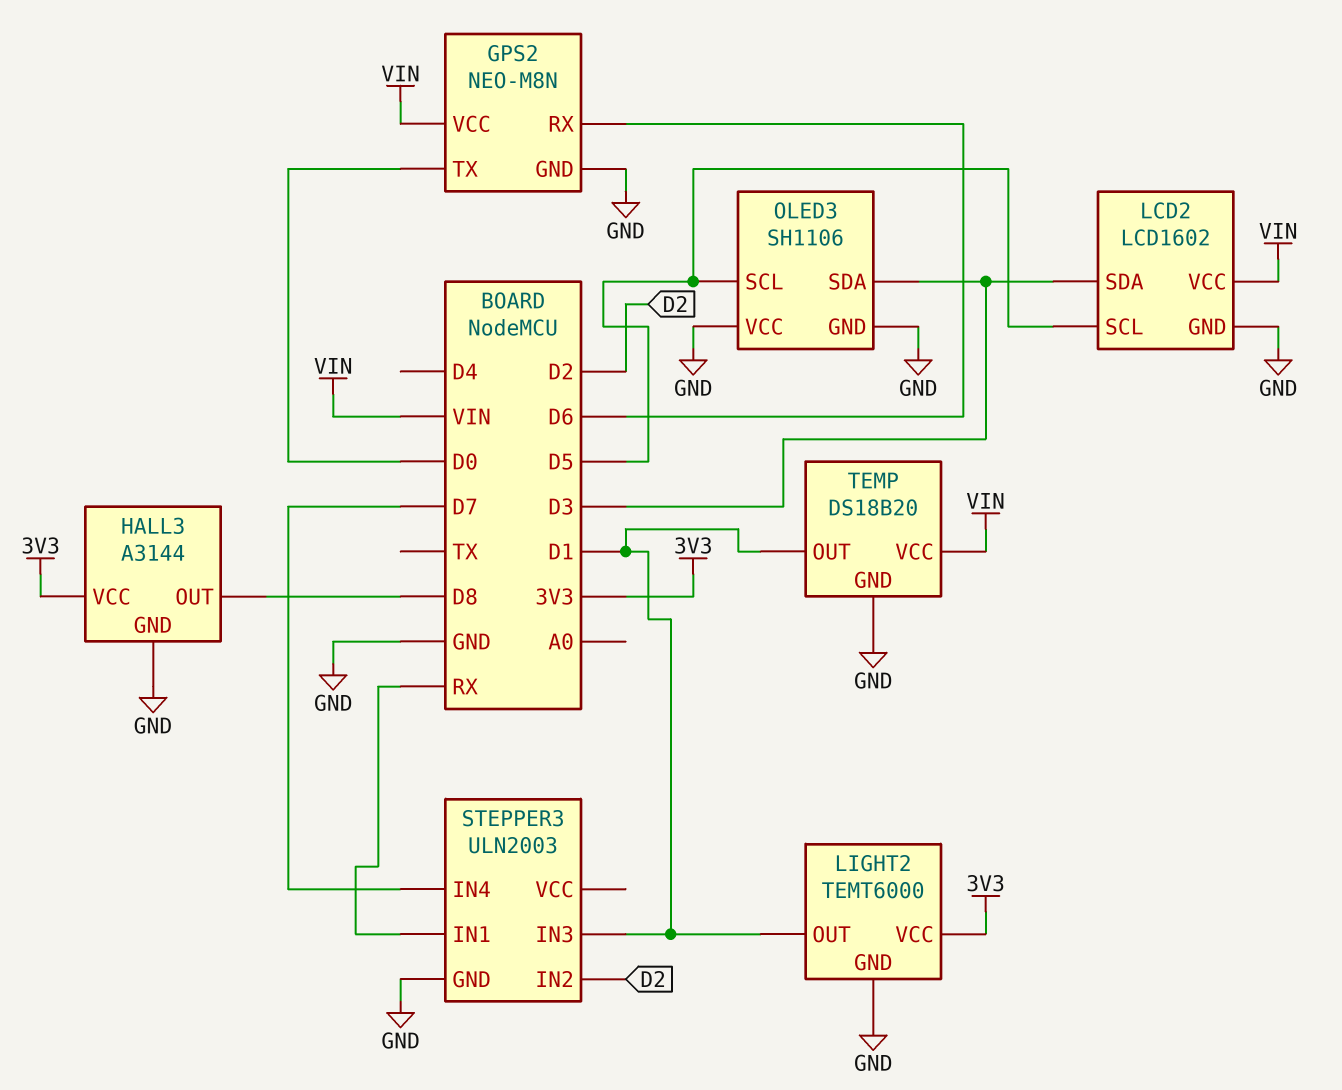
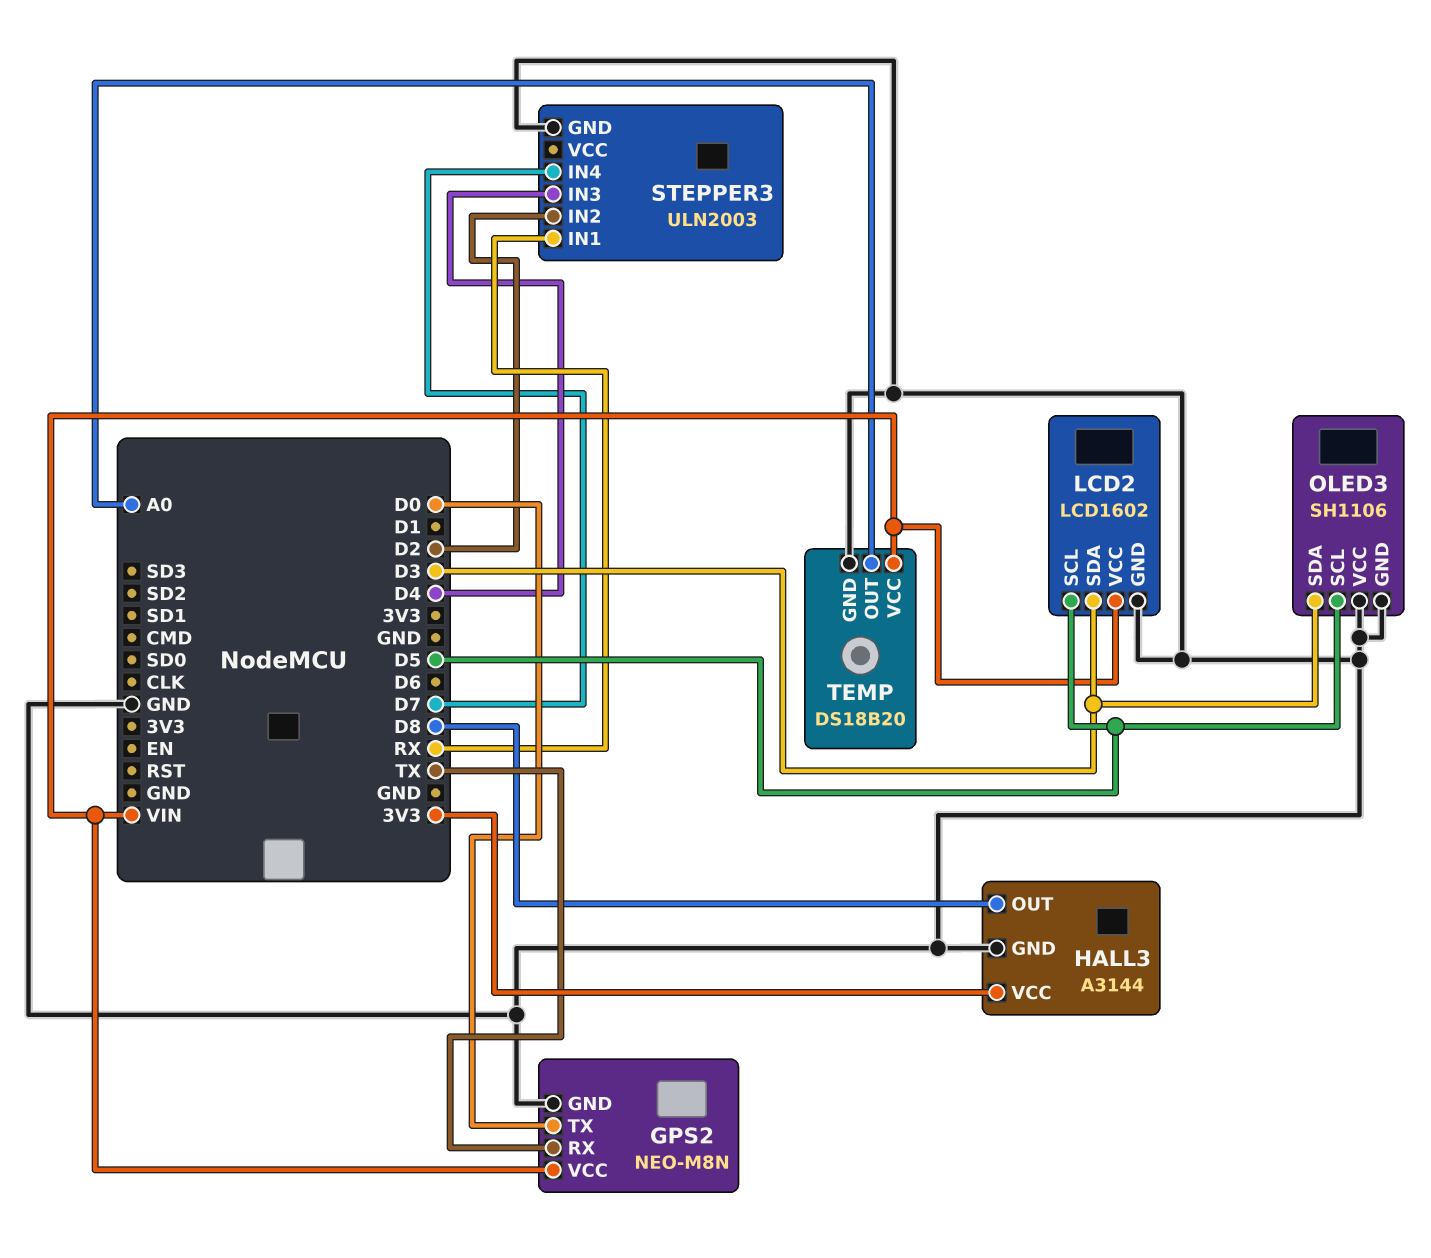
GPS2 pin RX: D6 -> TX
LIGHT2: TEMT6000 -> none
LIGHT2 pin GND: GND -> none
LIGHT2 pin OUT: D1 -> none
LIGHT2 pin VCC: 3V3 -> none
STEPPER3 pin IN3: D1 -> D4
TEMP pin OUT: D1 -> A0

